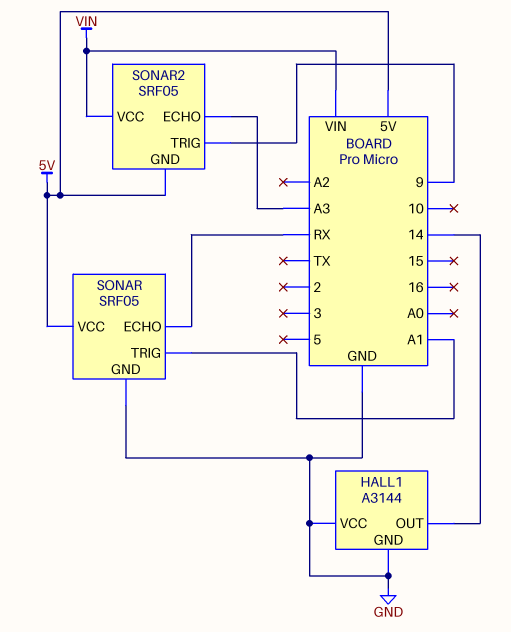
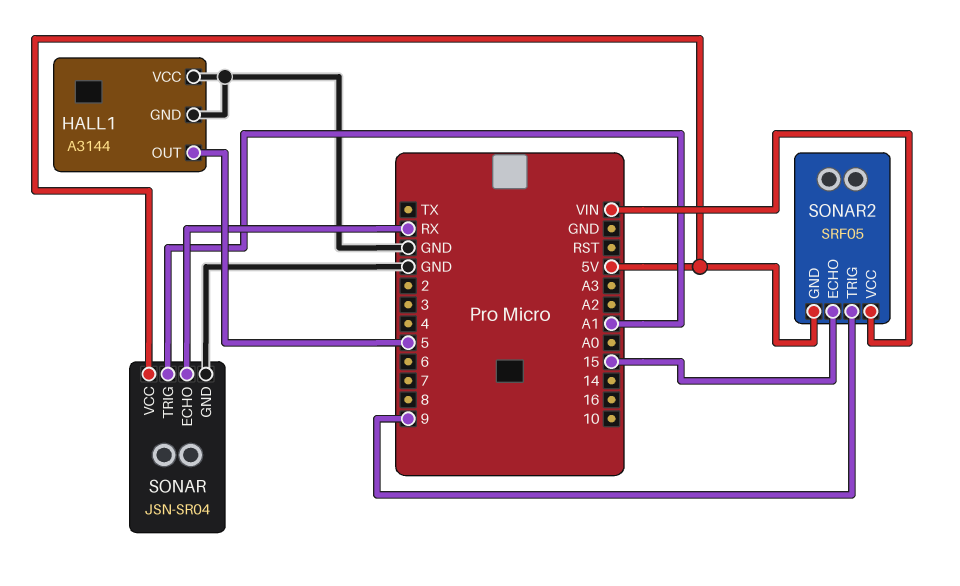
HALL1 pin OUT: 14 -> 5
SONAR: SRF05 -> JSN-SR04
SONAR2 pin ECHO: A3 -> 15

